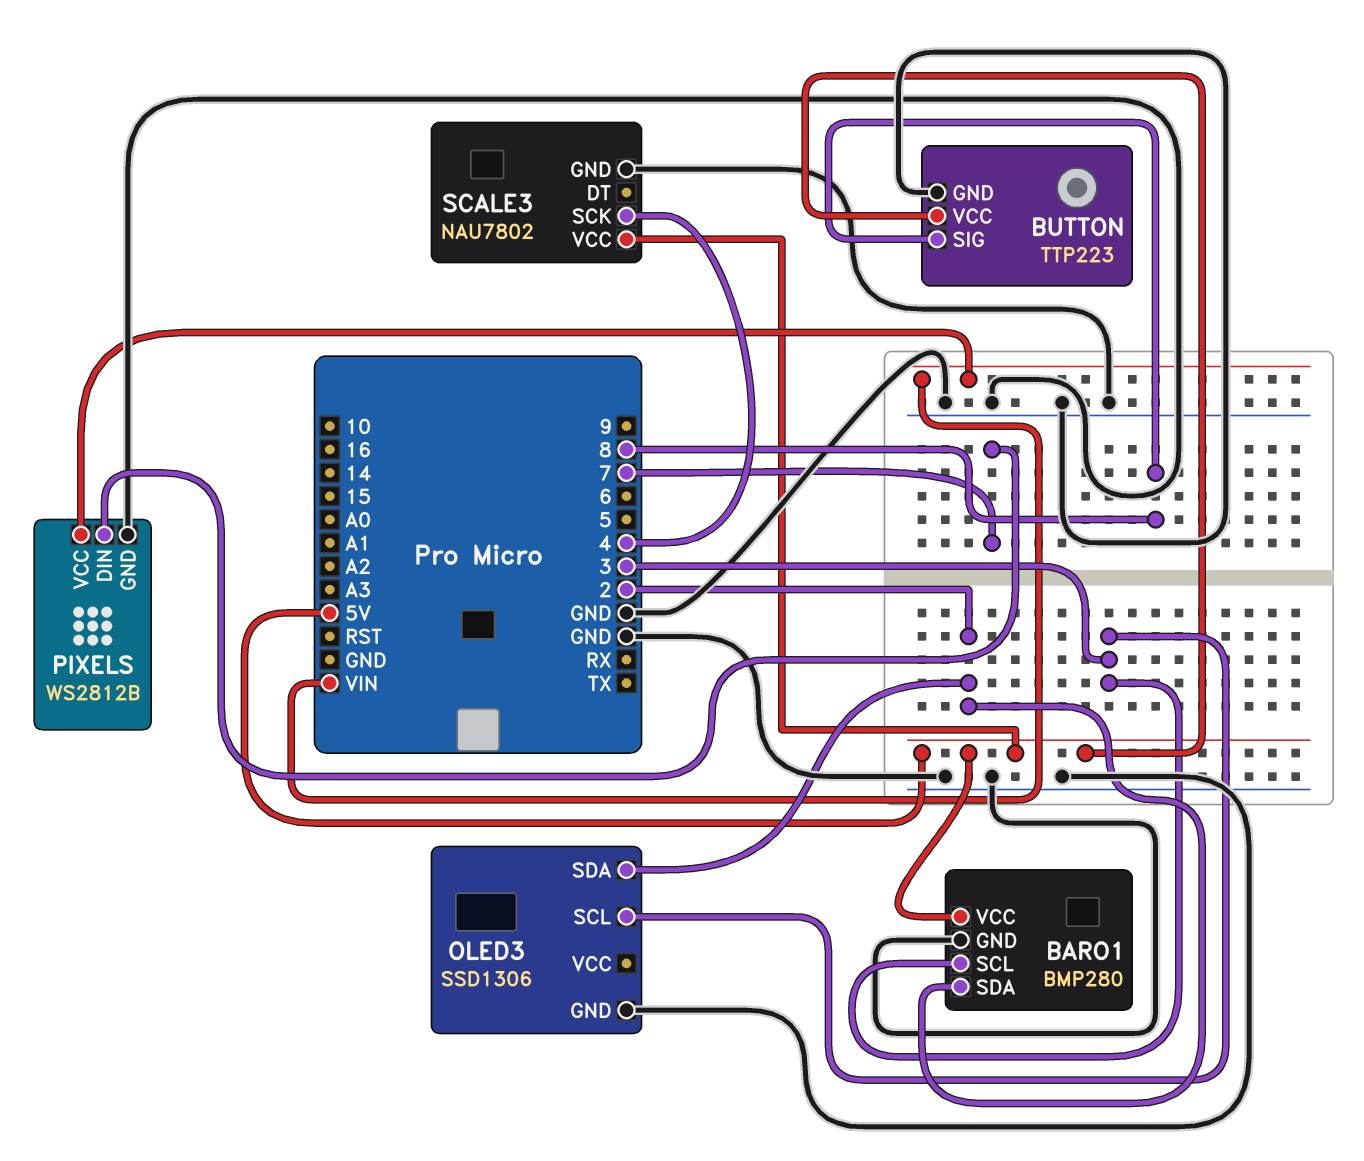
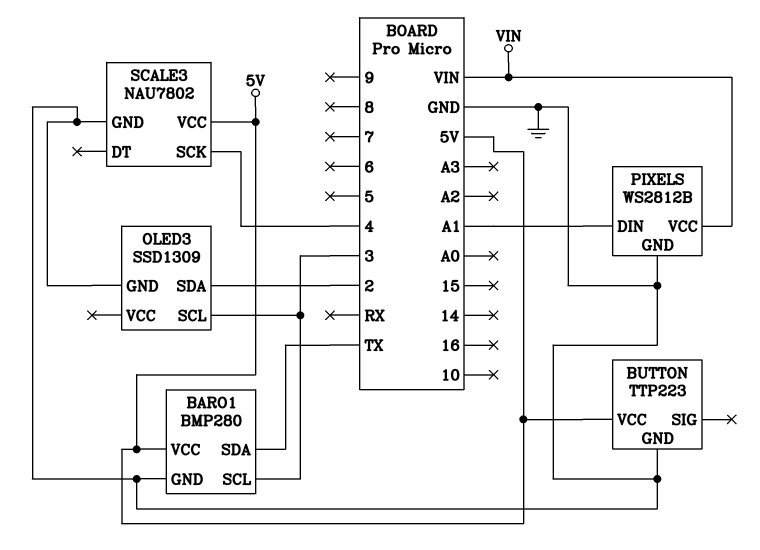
BARO1 pin SDA: 2 -> TX
BUTTON pin SIG: 8 -> none
OLED3: SSD1306 -> SSD1309
PIXELS pin DIN: 7 -> A1

